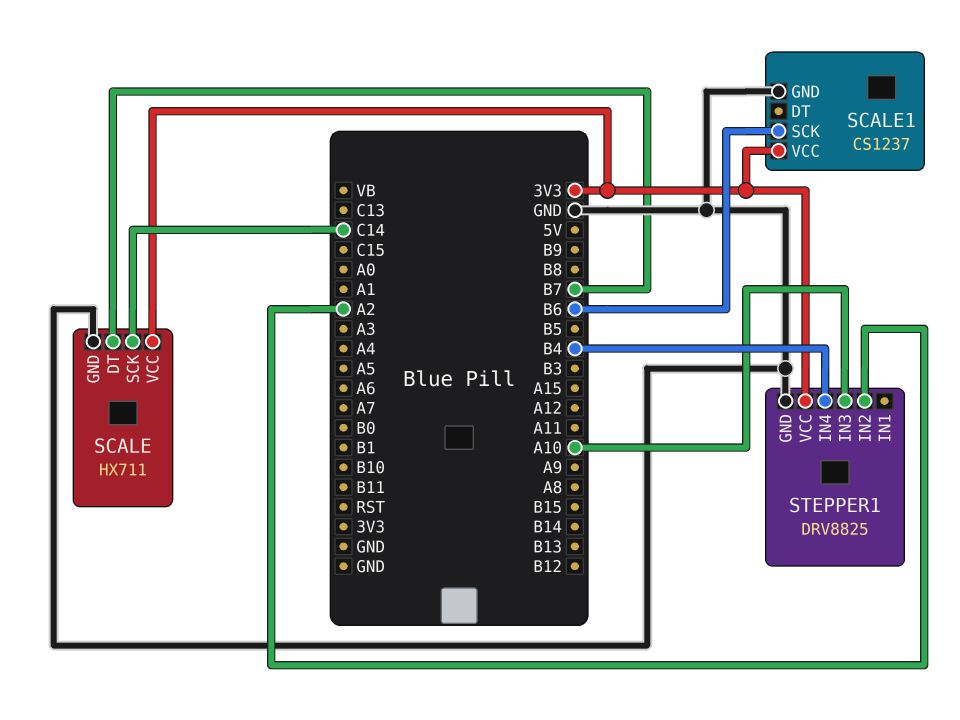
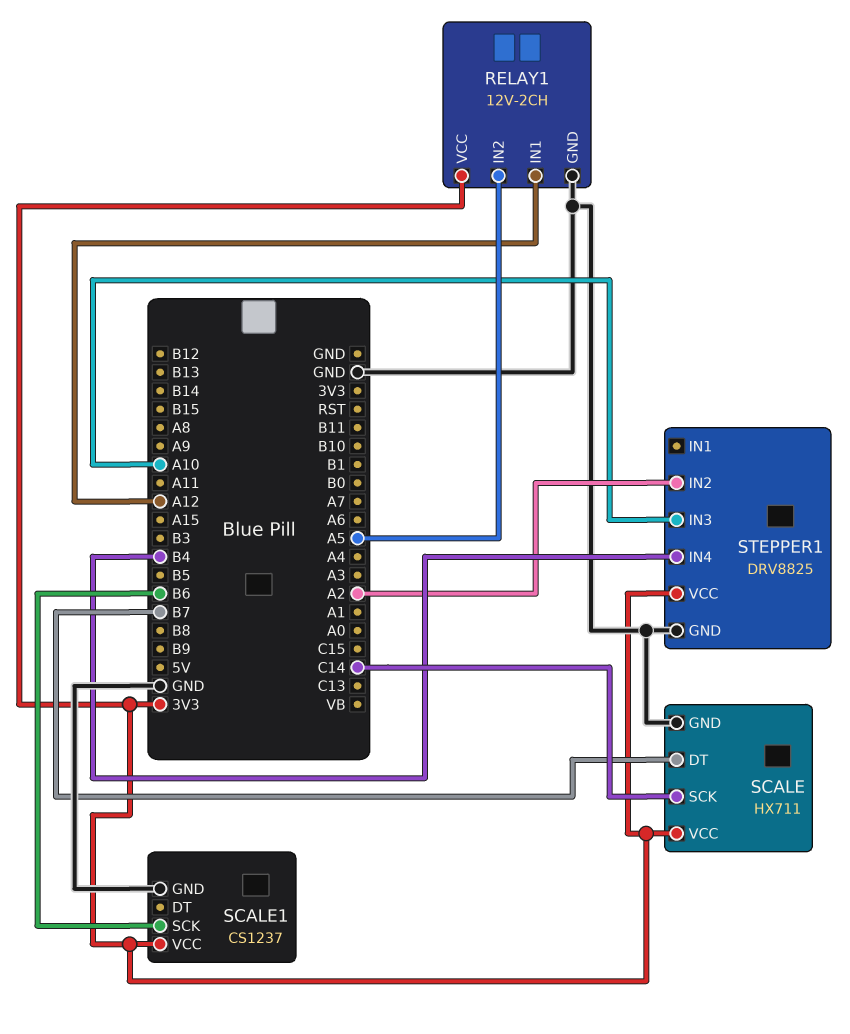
RELAY1: none -> 12V-2CH
RELAY1 pin GND: none -> GND
RELAY1 pin IN1: none -> A12
RELAY1 pin IN2: none -> A5
RELAY1 pin VCC: none -> 3V3

